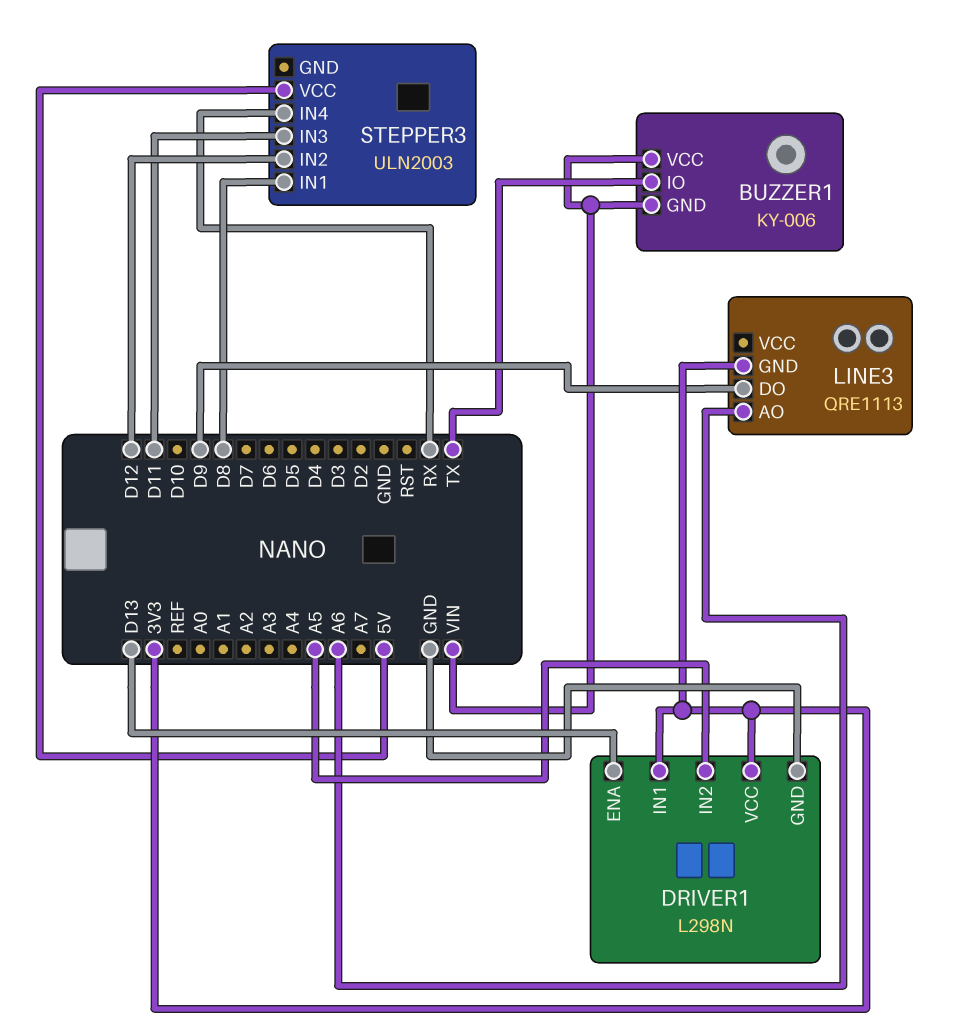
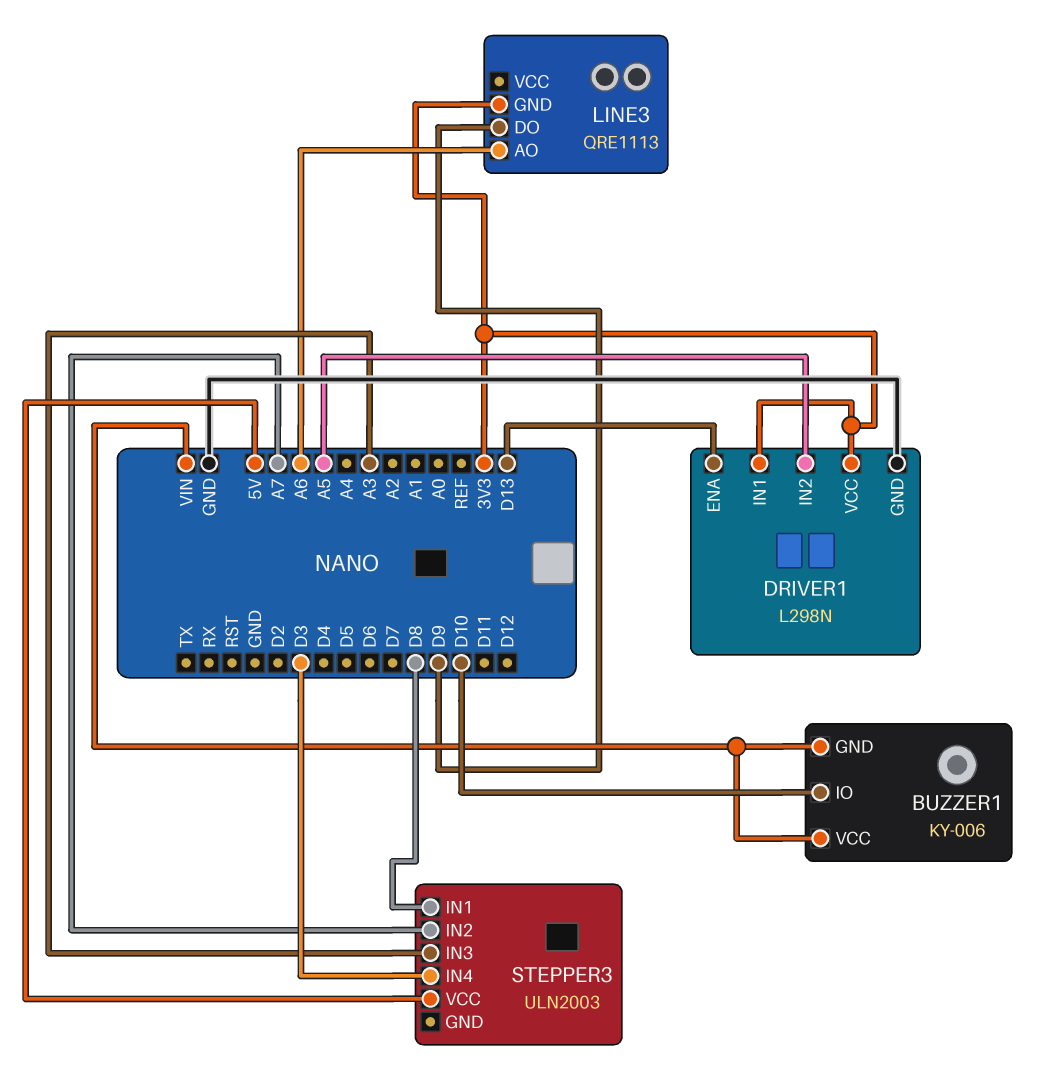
BUZZER1 pin IO: TX -> D10
STEPPER3 pin IN2: D12 -> A7
STEPPER3 pin IN3: D11 -> A3
STEPPER3 pin IN4: RX -> D3

